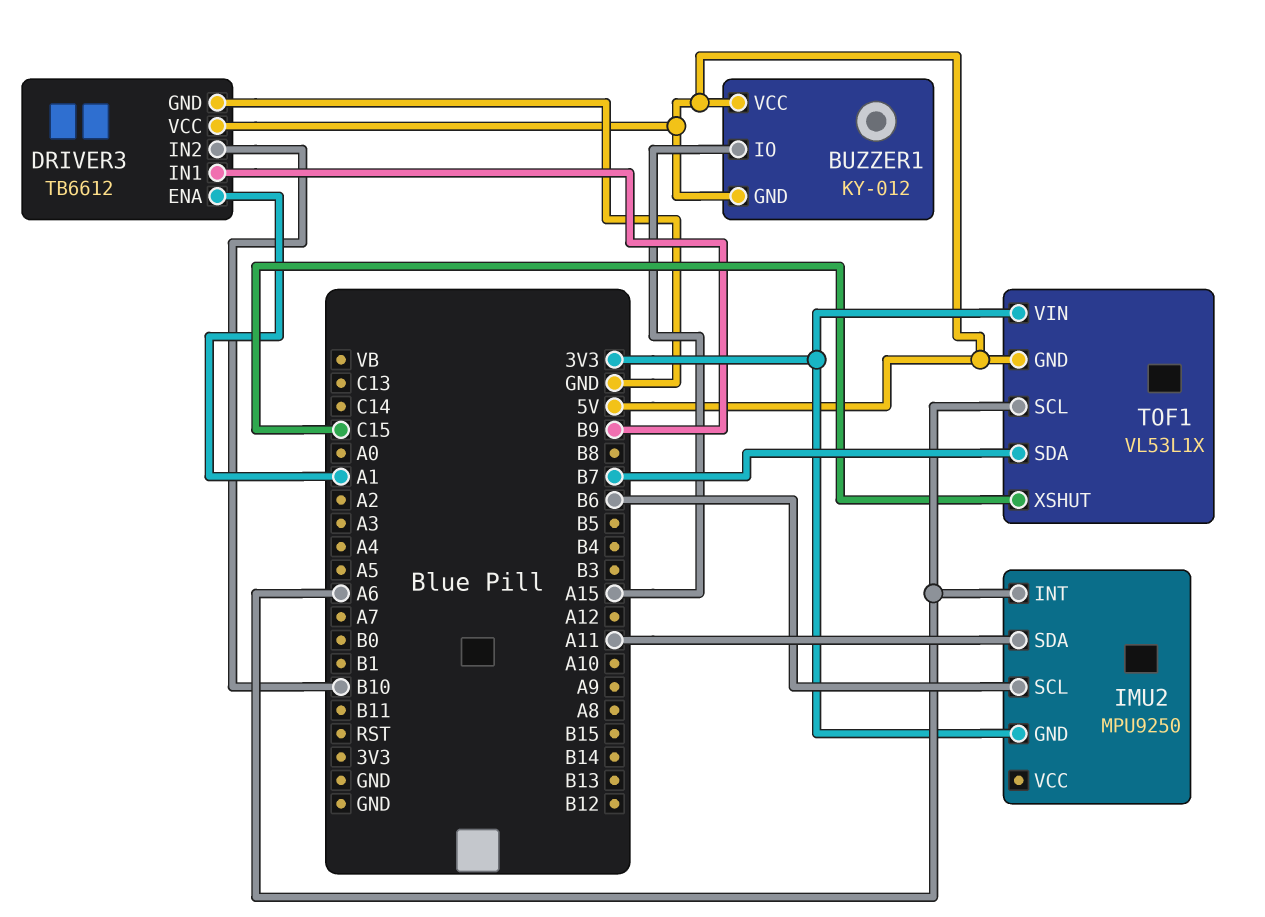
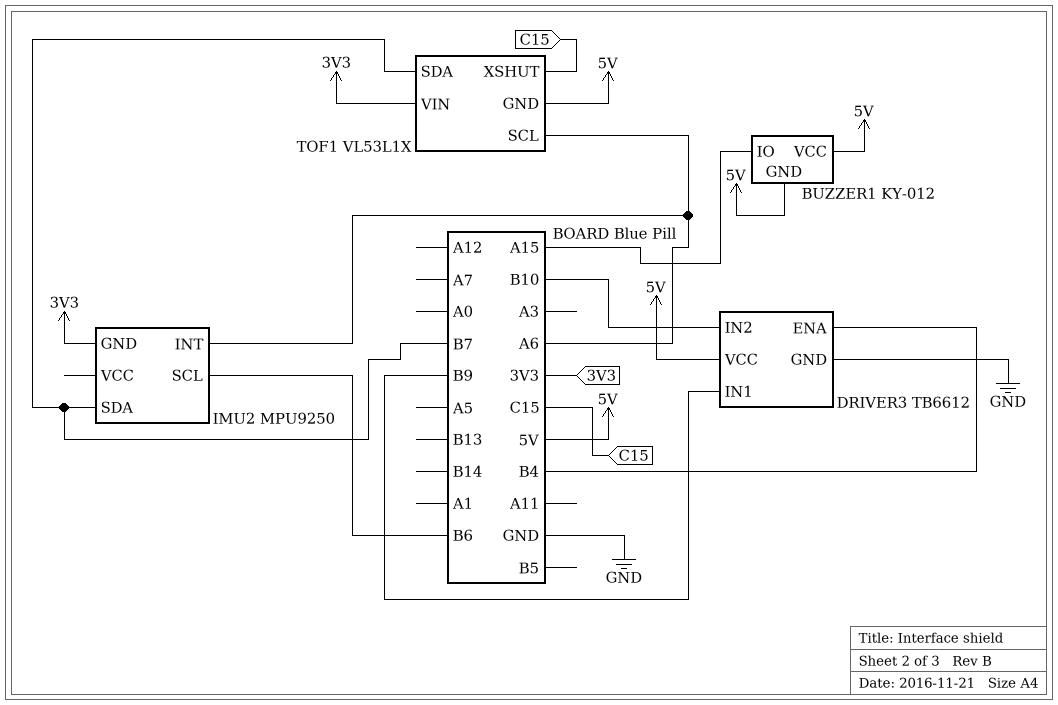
DRIVER3 pin ENA: A1 -> B4
IMU2 pin SDA: A11 -> B7

